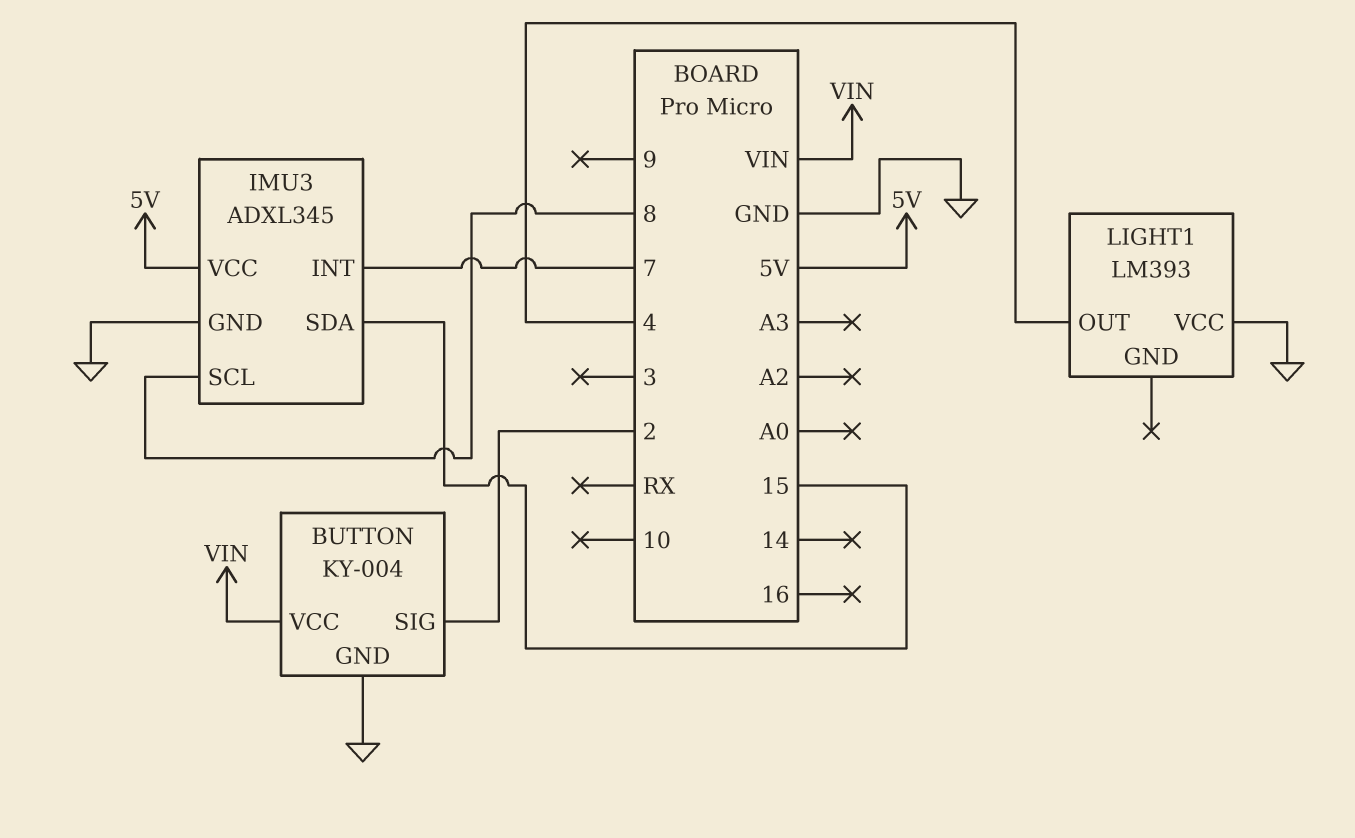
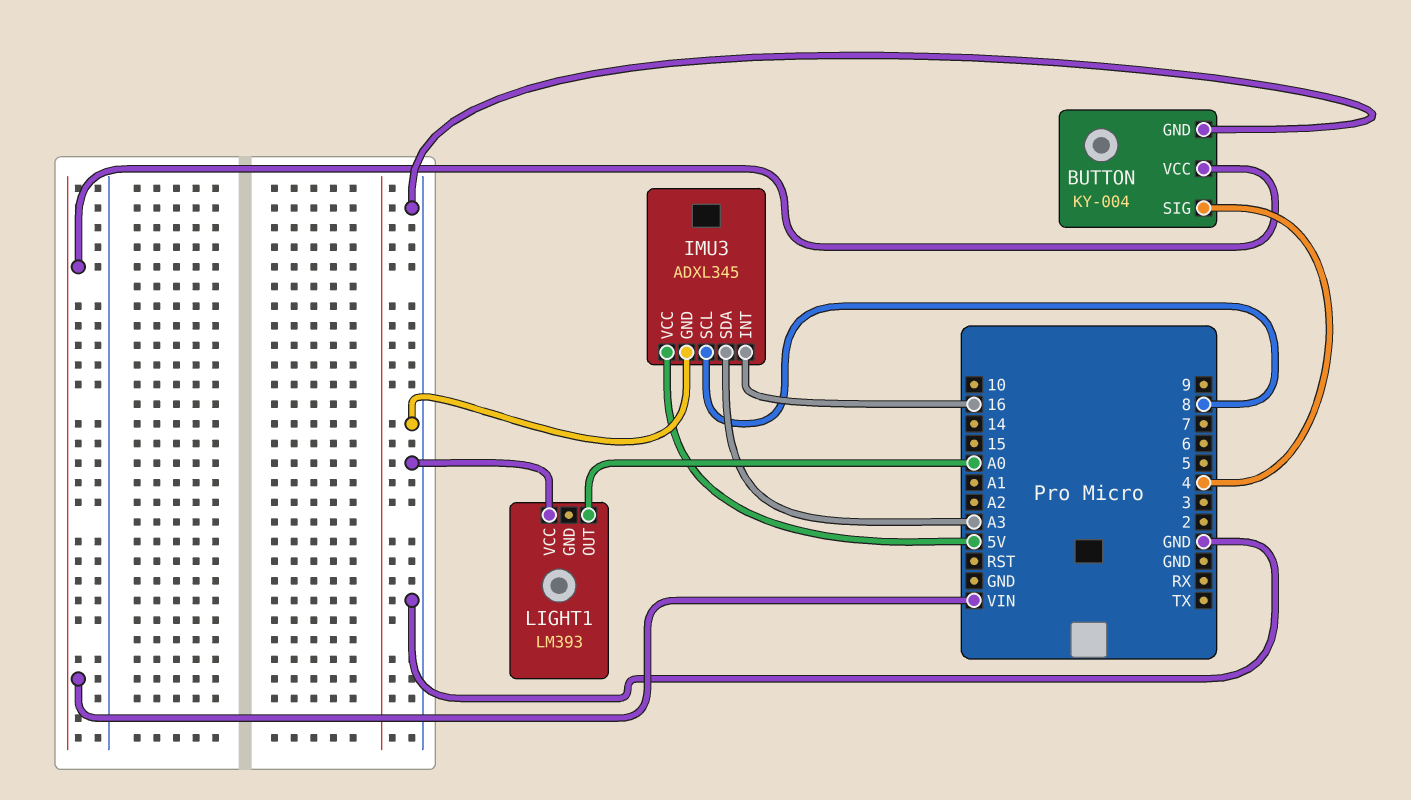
BUTTON pin SIG: 2 -> 4
IMU3 pin INT: 7 -> 16
IMU3 pin SDA: 15 -> A3
LIGHT1 pin OUT: 4 -> A0

